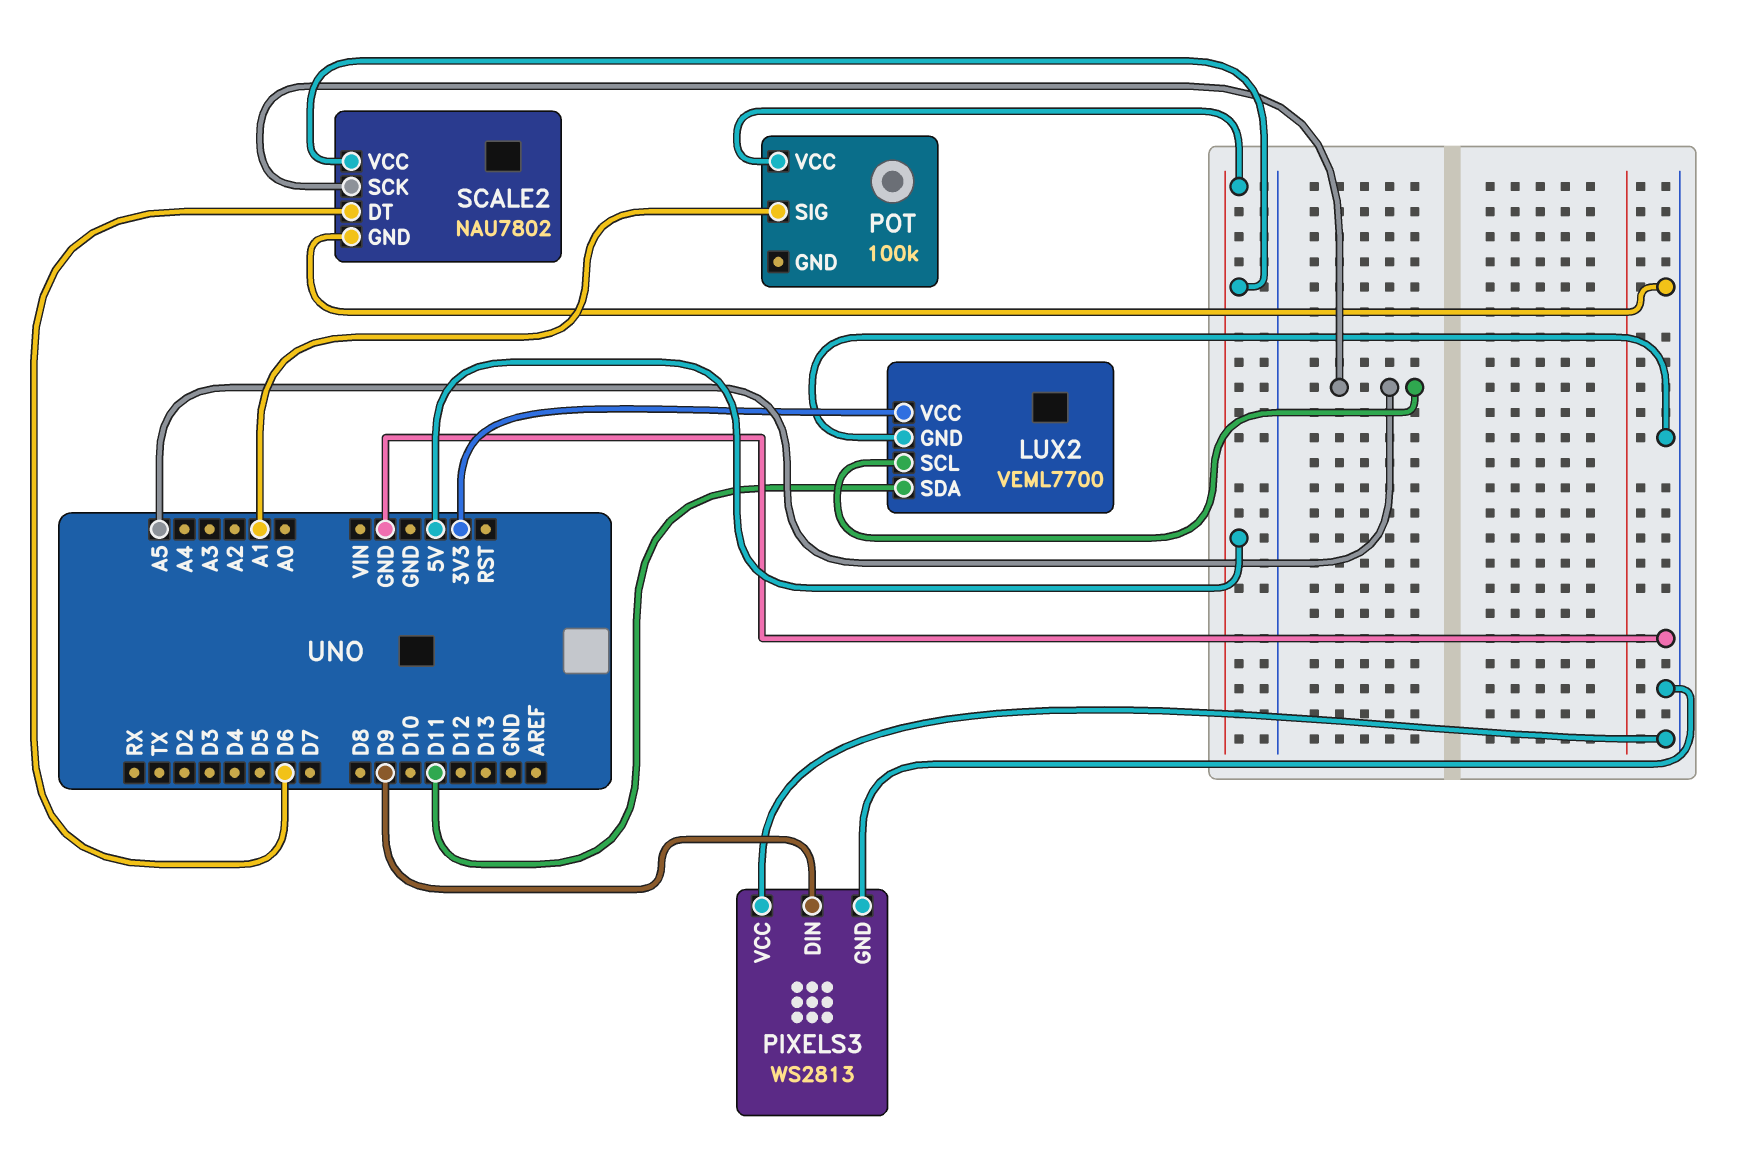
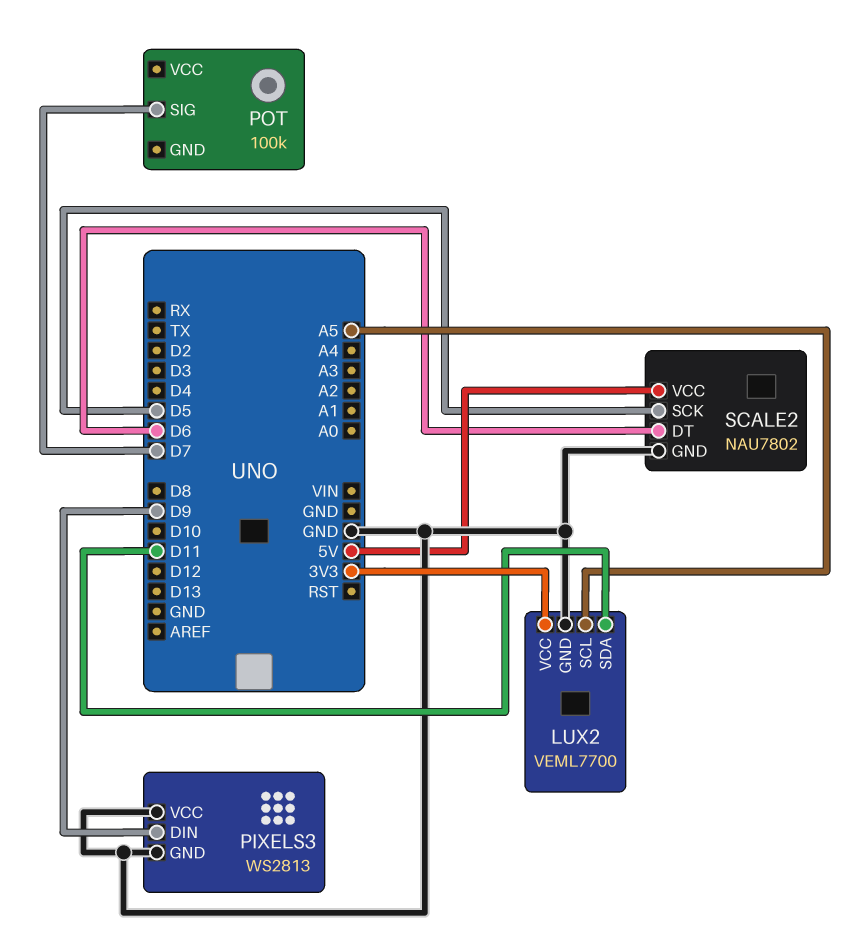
POT pin SIG: A1 -> D7
POT pin VCC: 5V -> none
SCALE2 pin SCK: A5 -> D5

